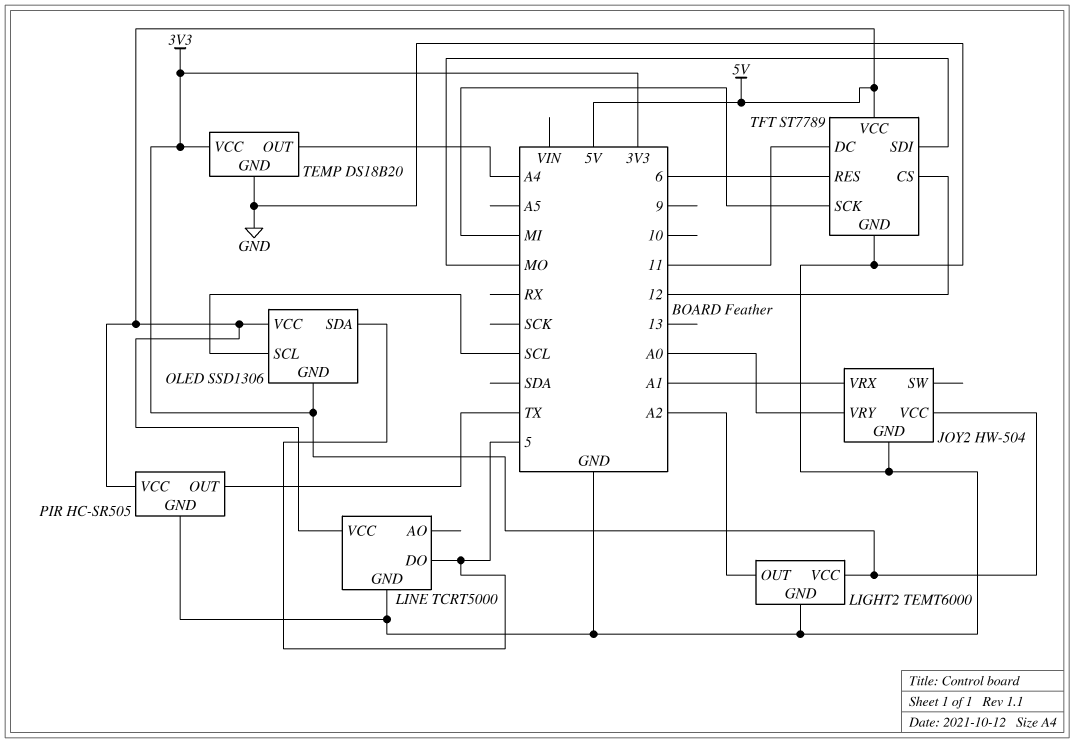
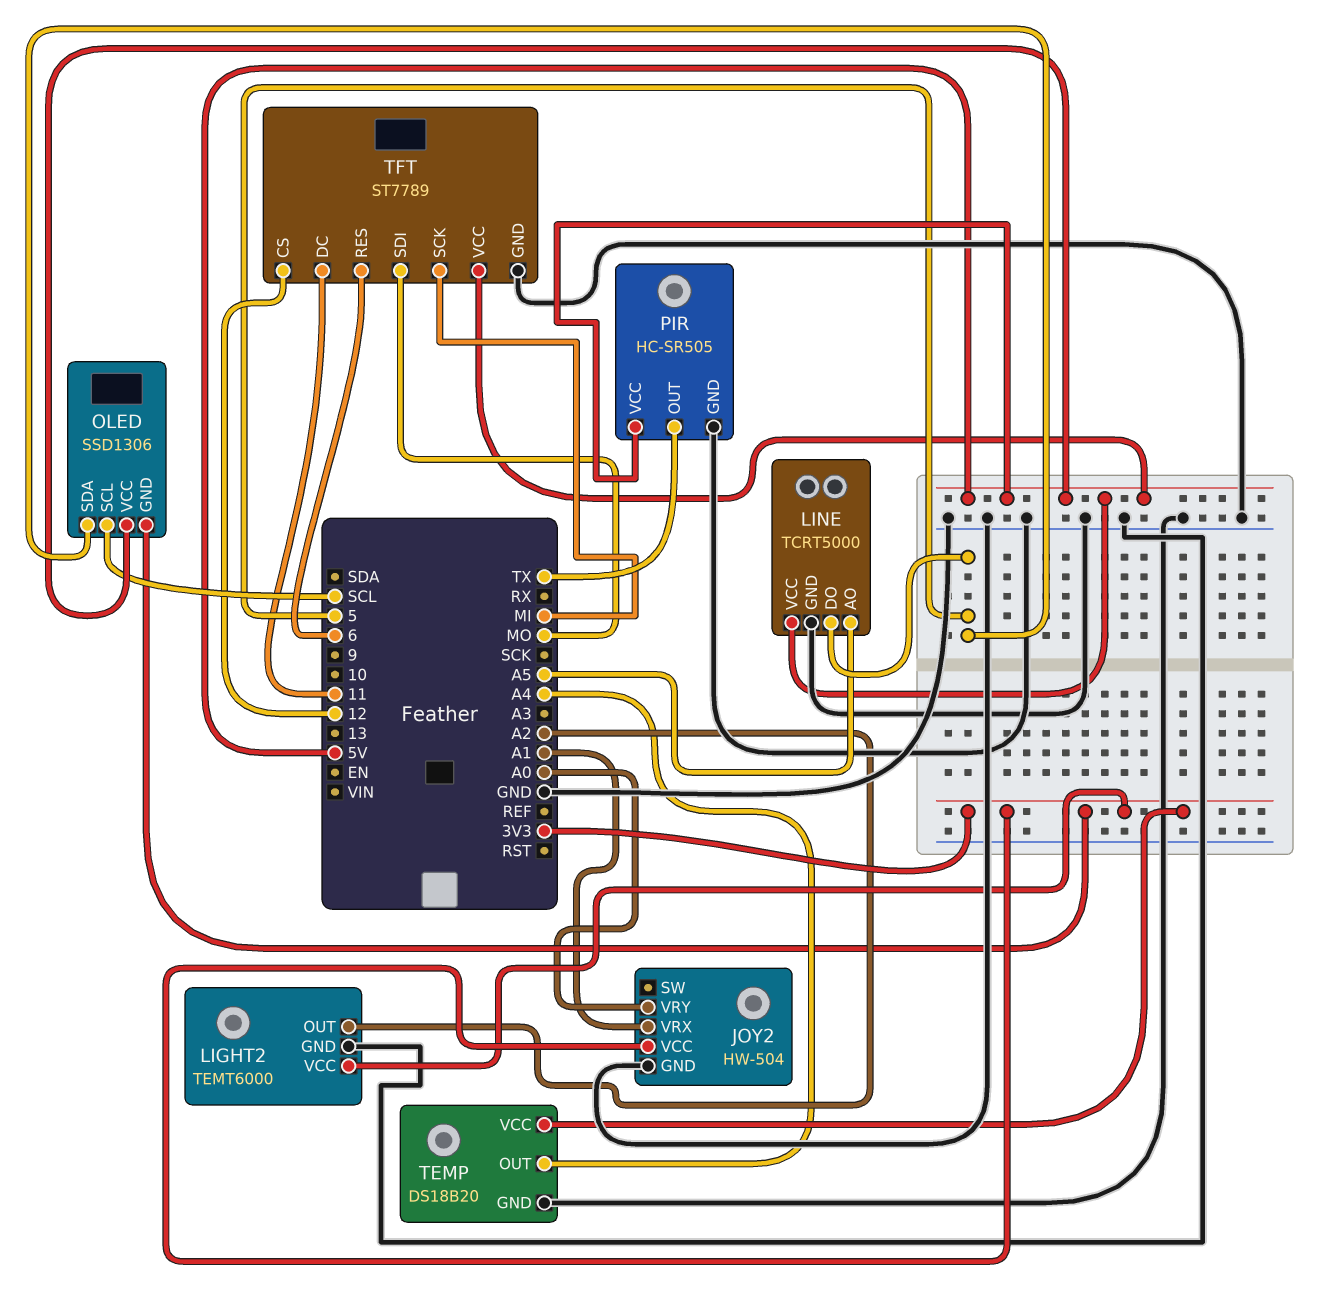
LINE pin AO: none -> A5

